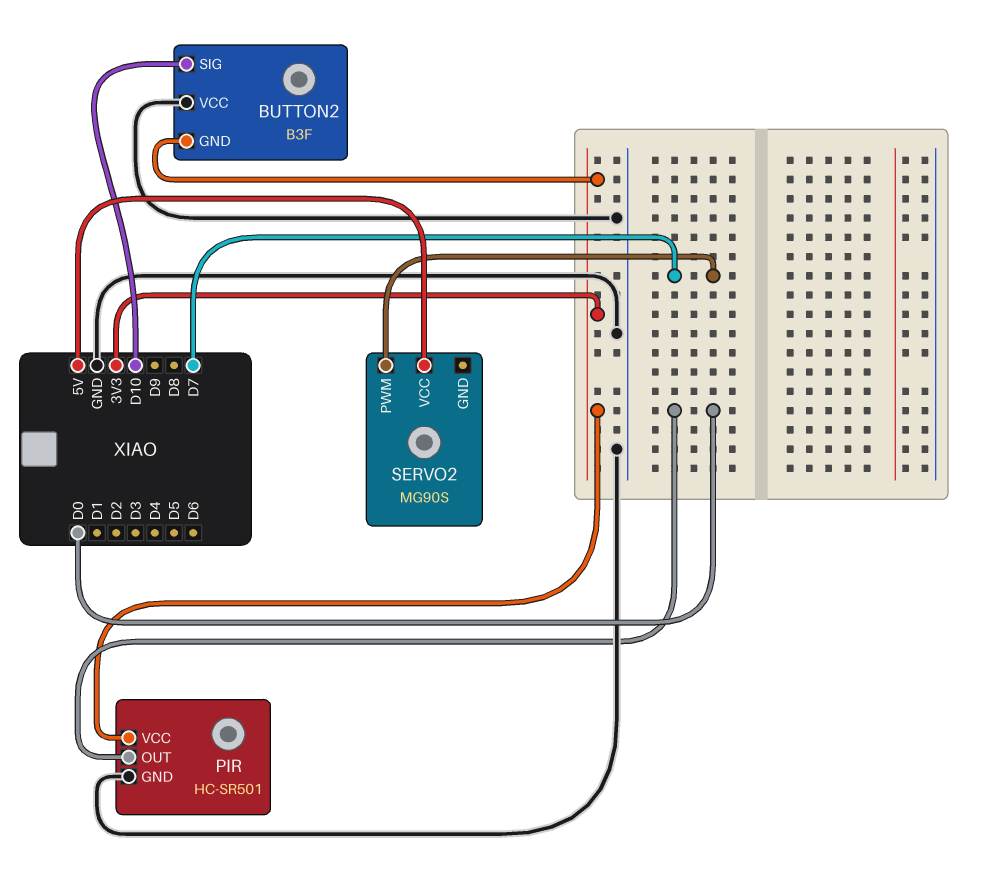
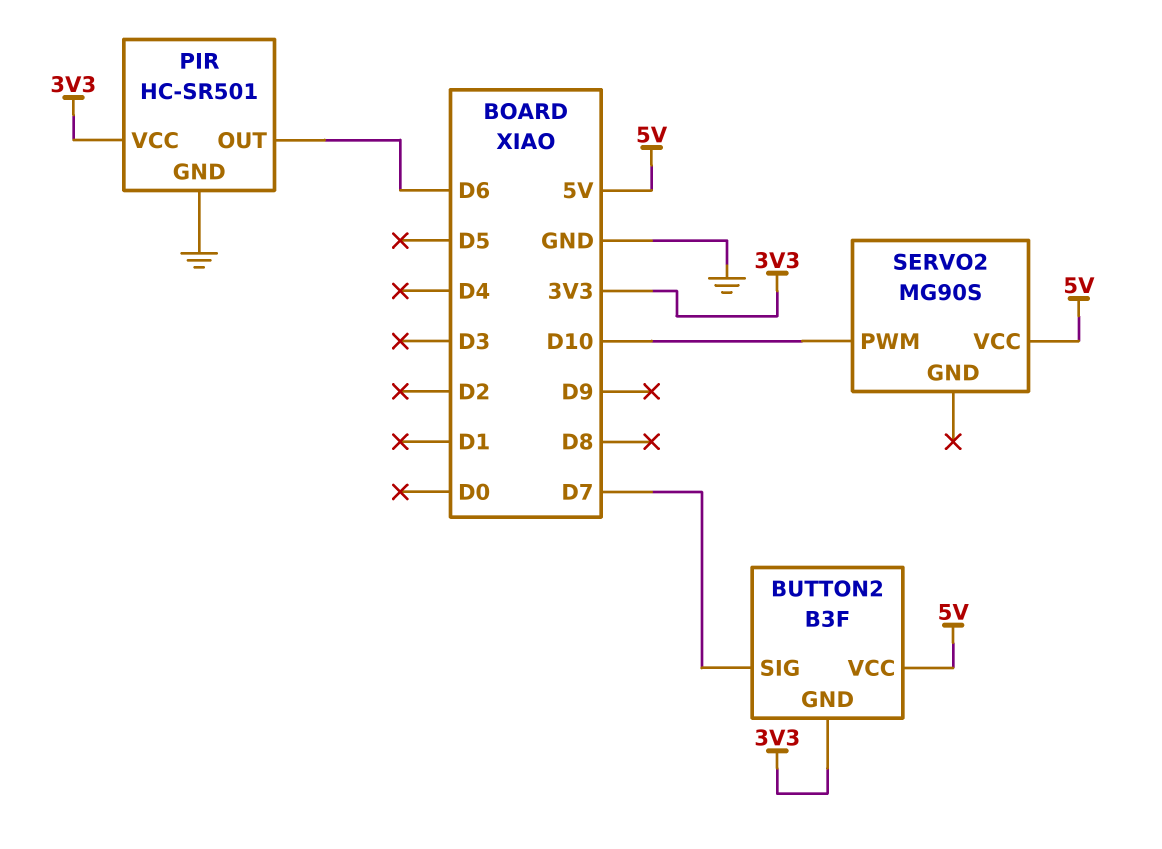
BUTTON2 pin SIG: D10 -> D7
BUTTON2 pin VCC: GND -> 5V
PIR pin OUT: D0 -> D6
SERVO2 pin PWM: D7 -> D10

